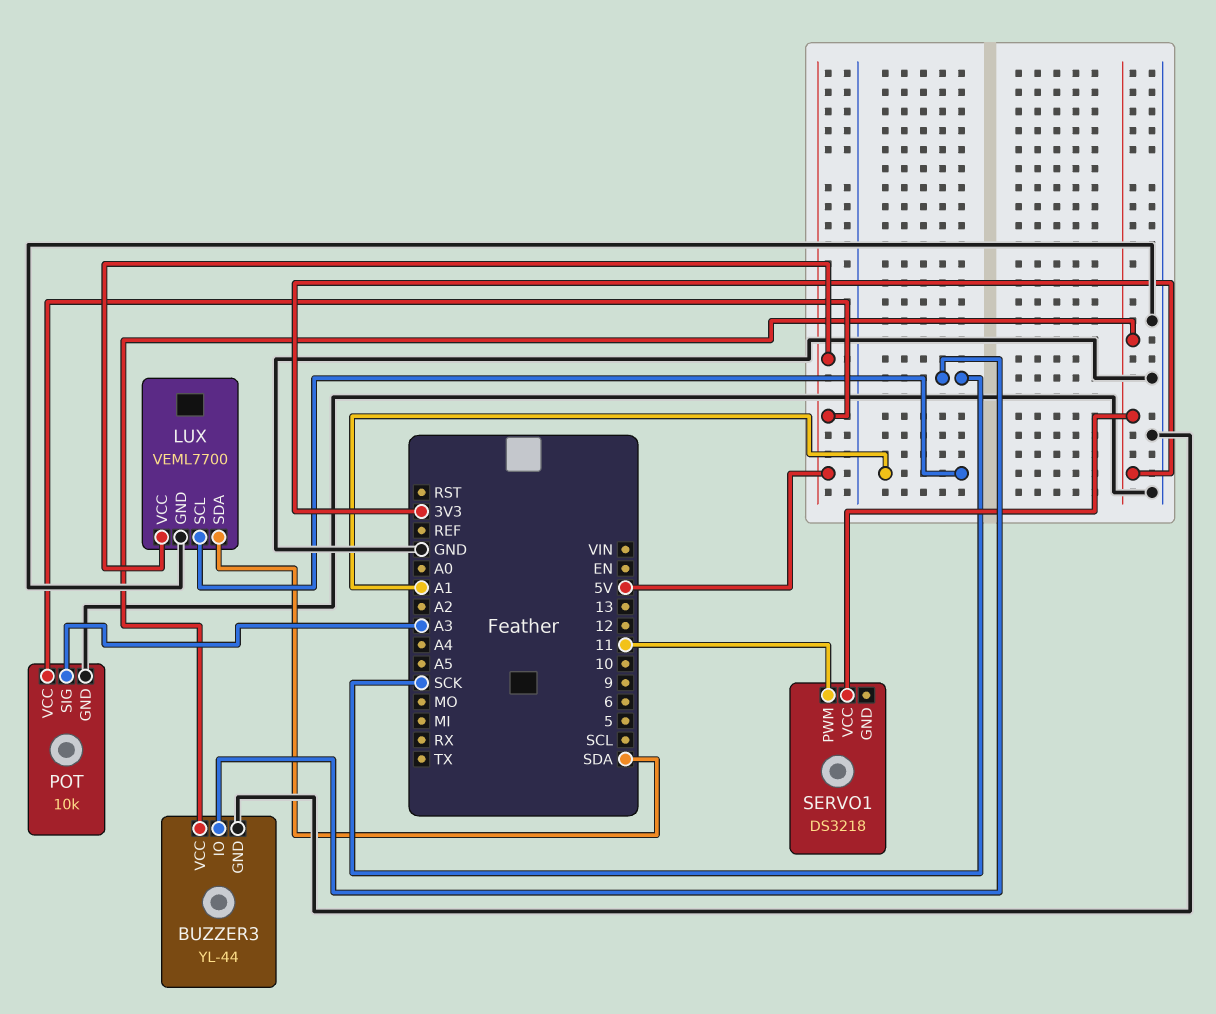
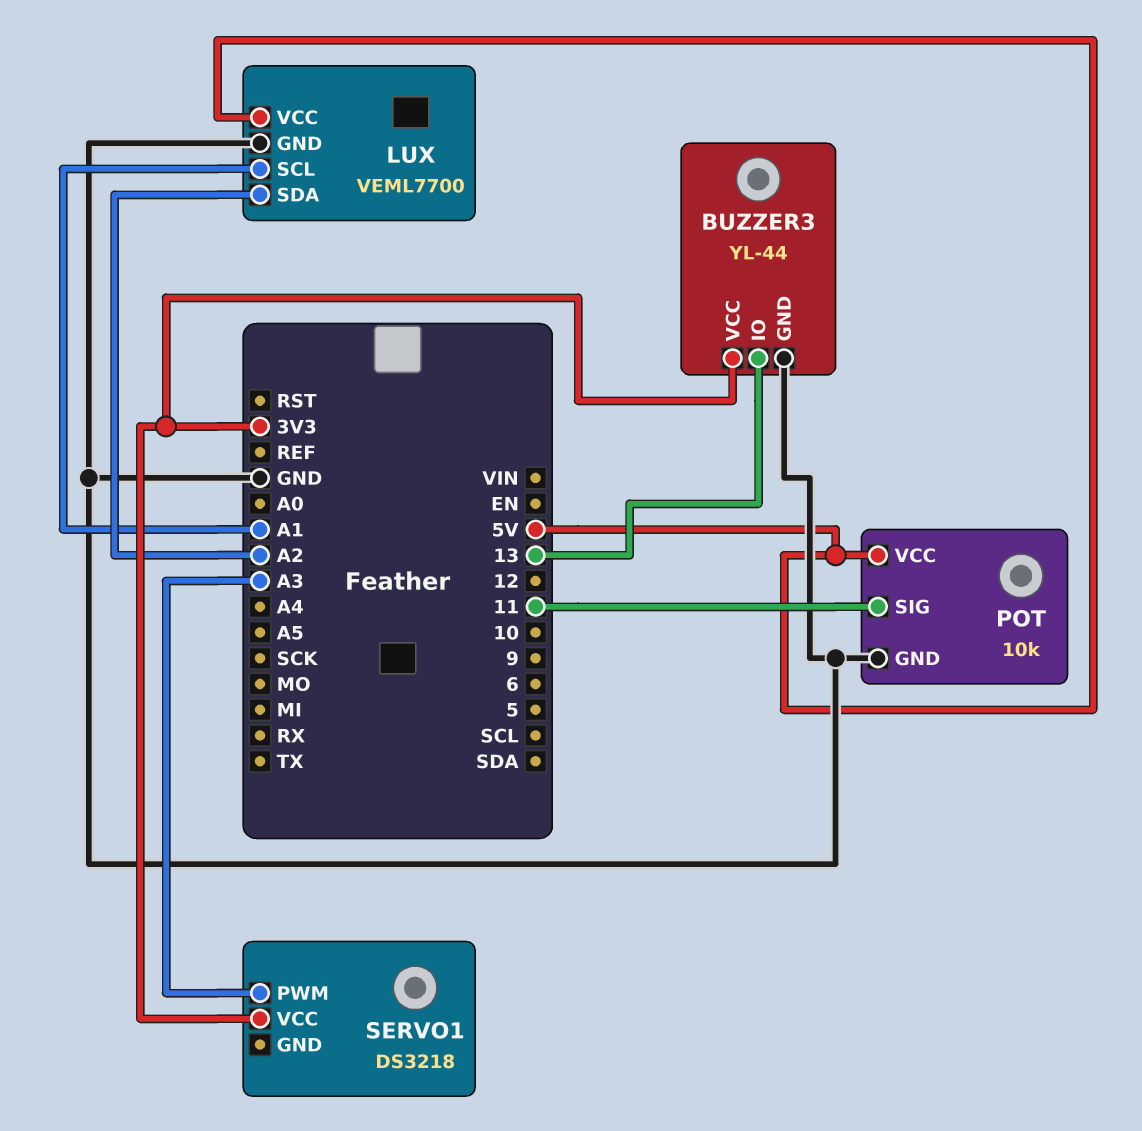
BUZZER3 pin IO: SCK -> 13
LUX pin SDA: SDA -> A2
POT pin SIG: A3 -> 11
SERVO1 pin PWM: 11 -> A3

